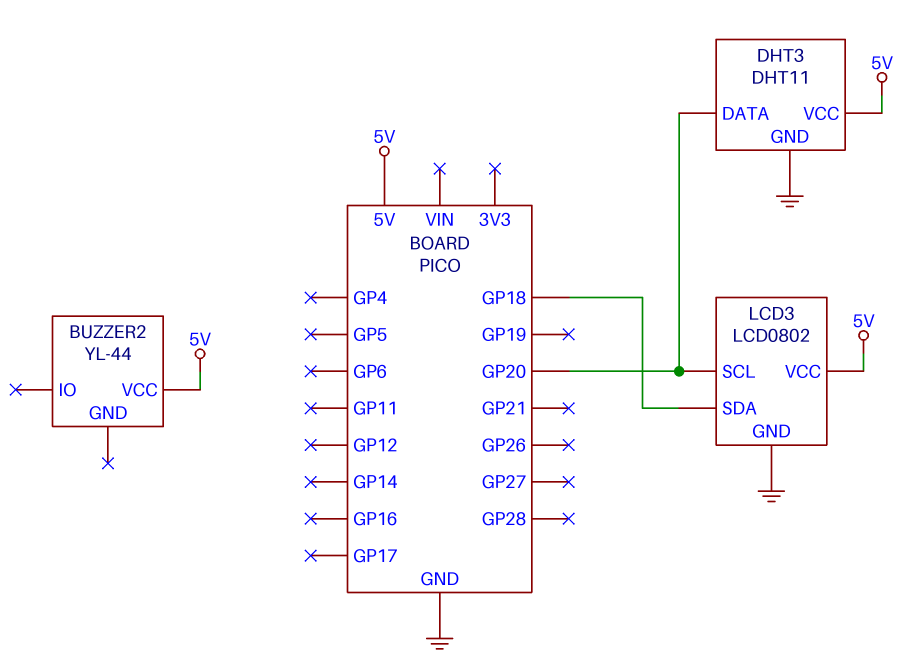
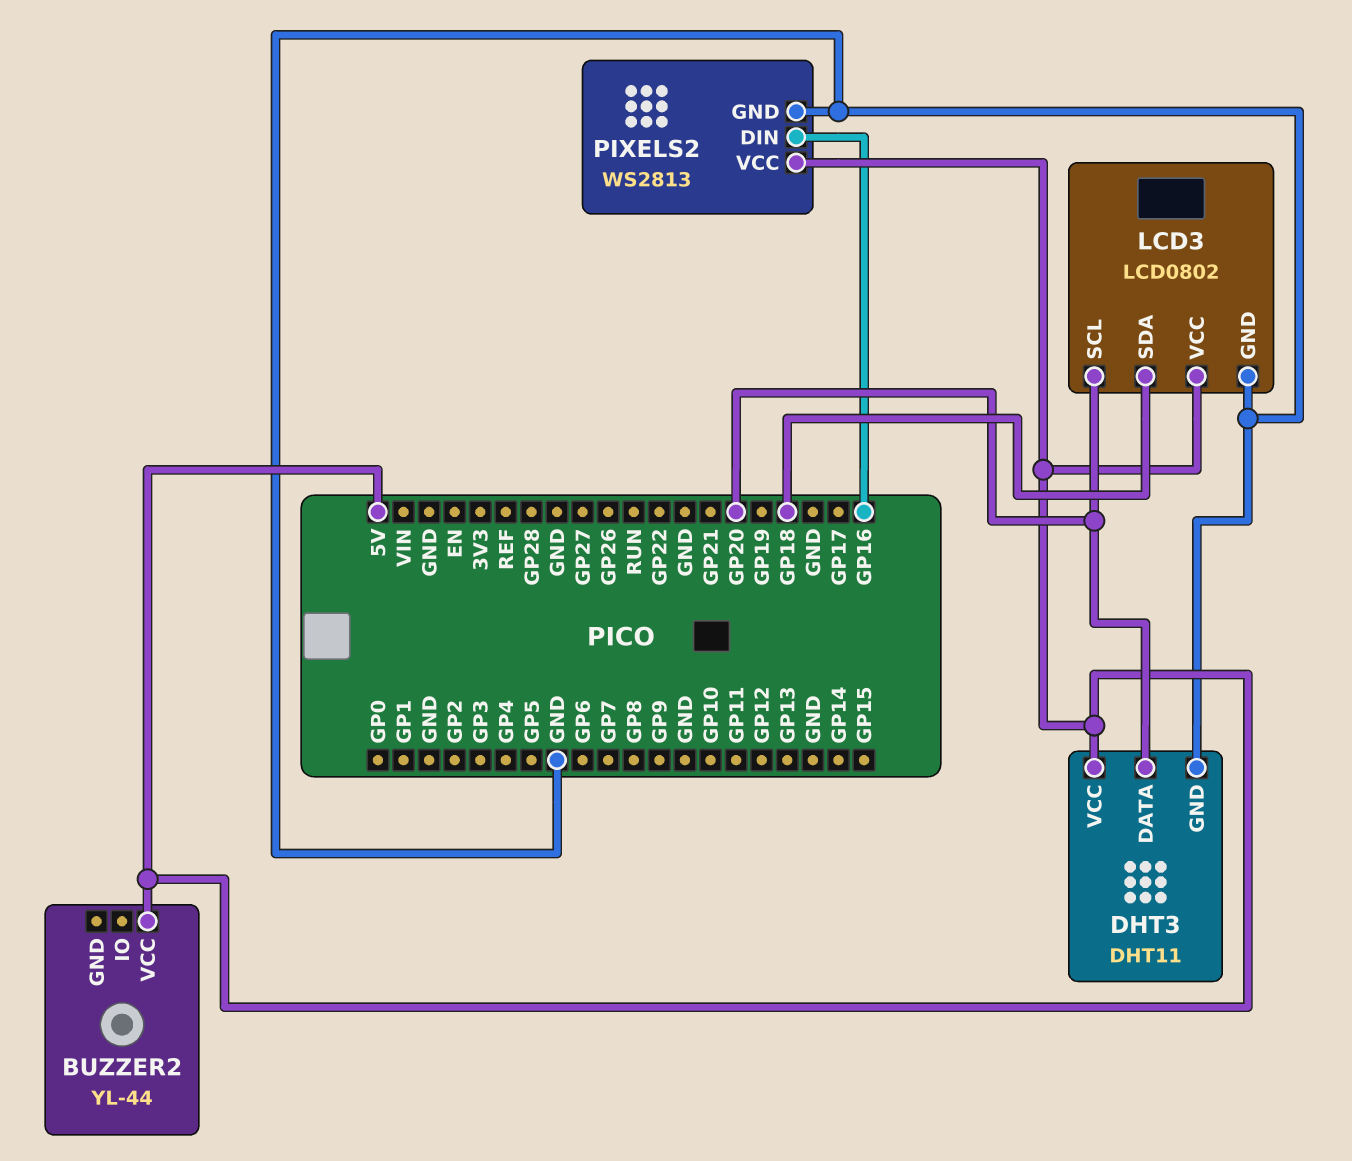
PIXELS2: none -> WS2813
PIXELS2 pin DIN: none -> GP16
PIXELS2 pin GND: none -> GND
PIXELS2 pin VCC: none -> 5V

